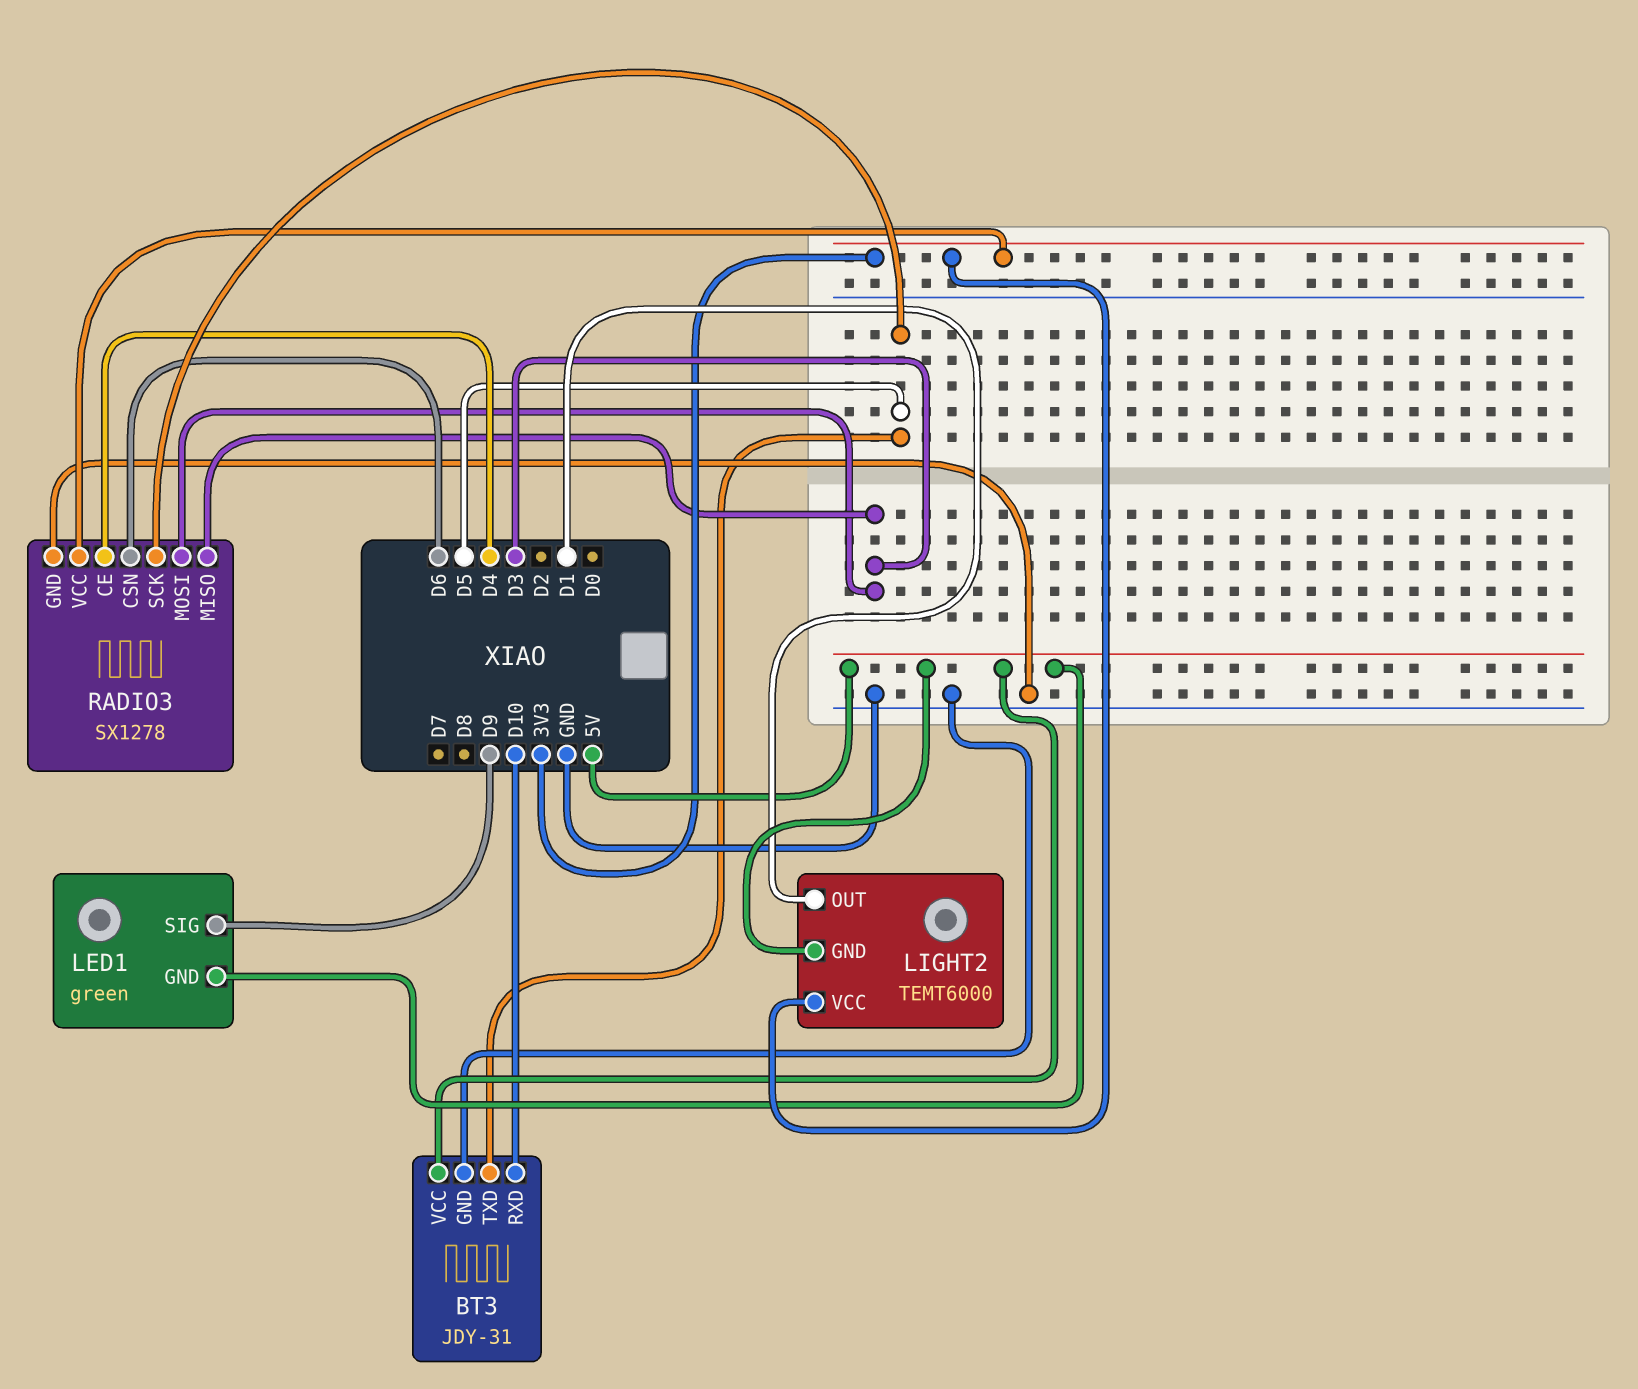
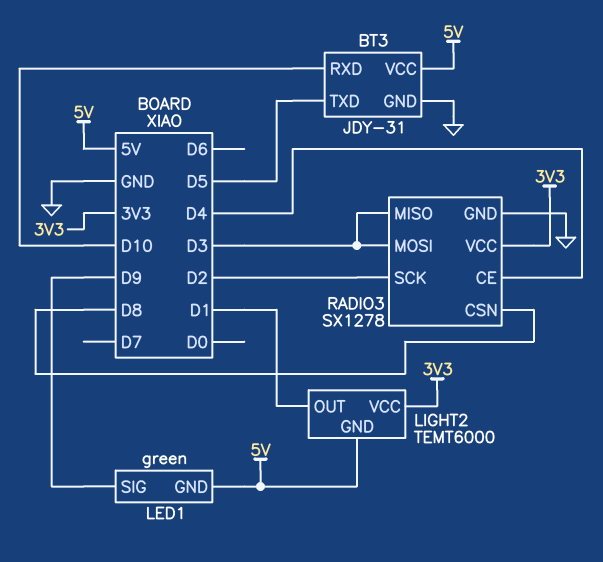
RADIO3 pin CSN: D6 -> D8
RADIO3 pin SCK: D5 -> D2

